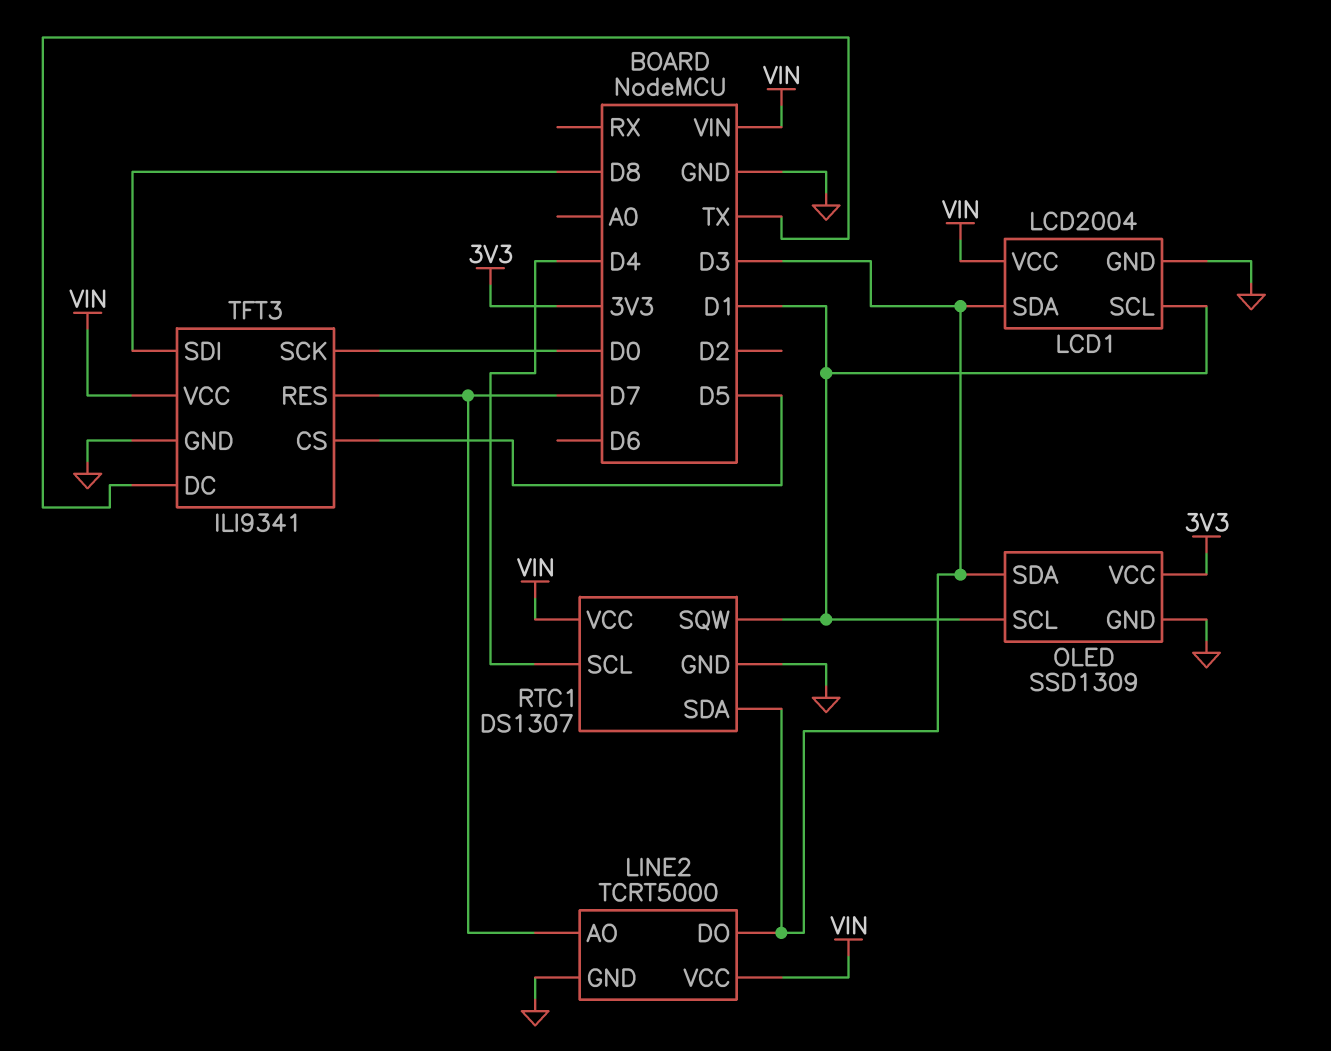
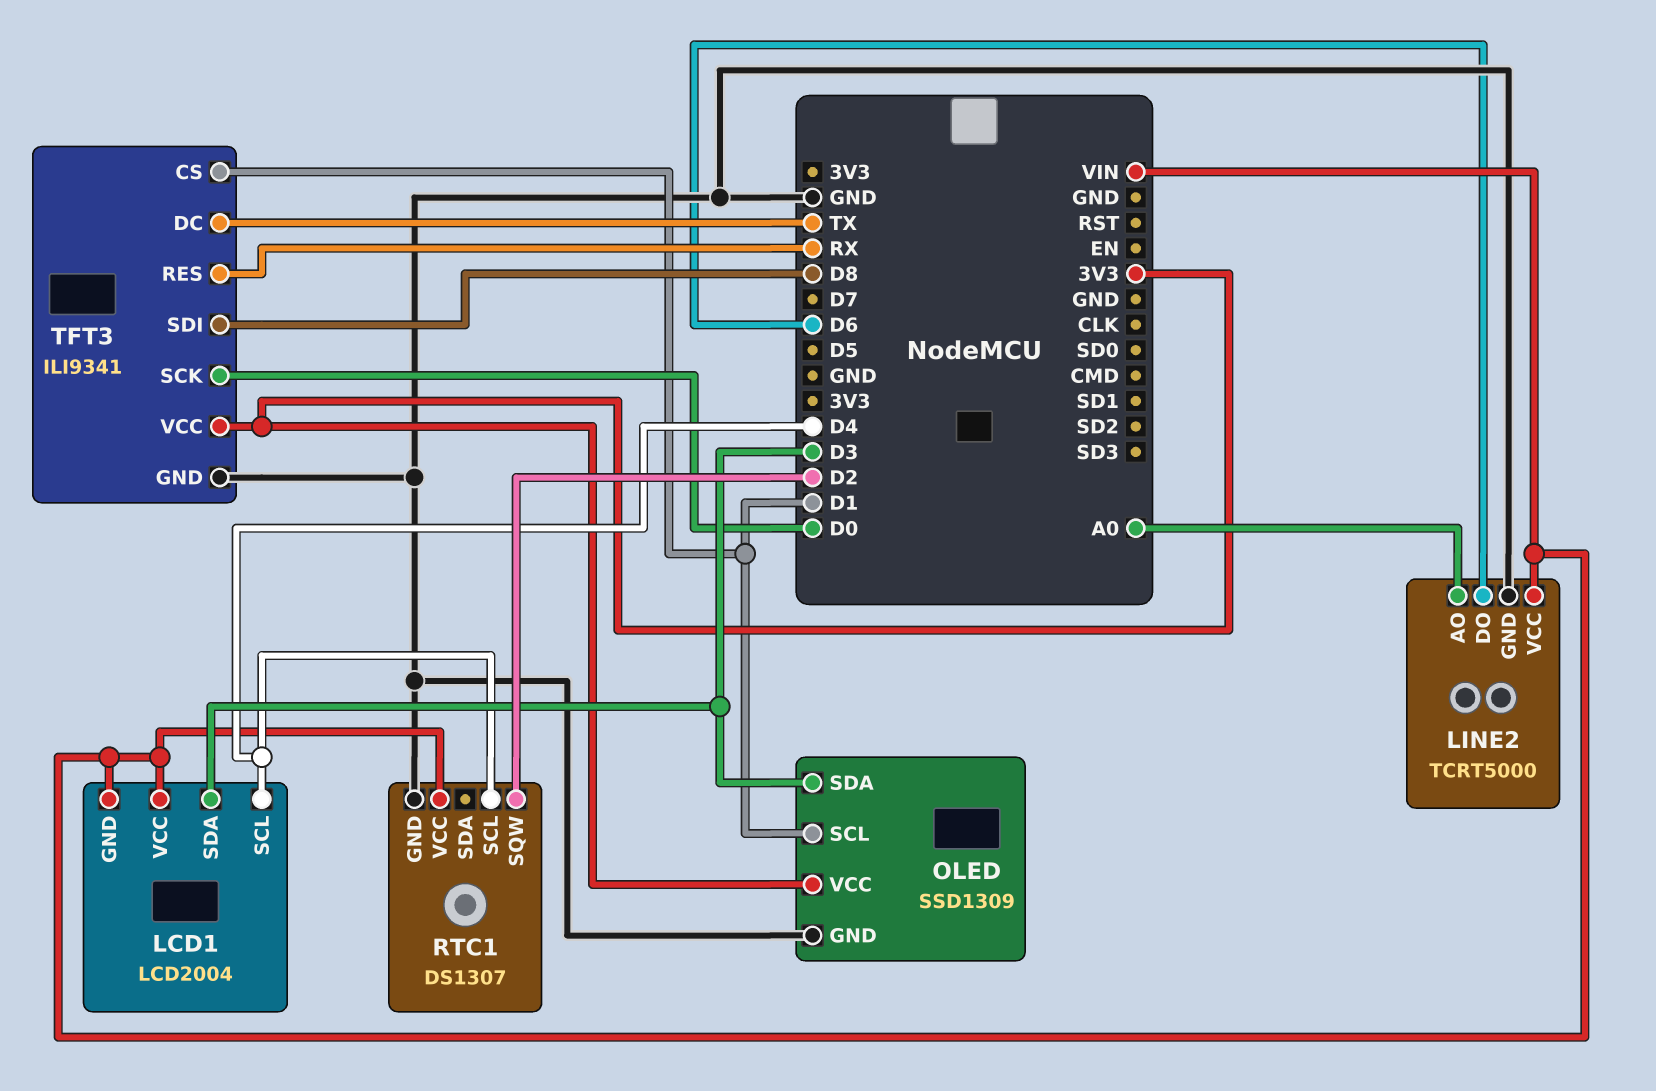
LCD1 pin GND: GND -> VIN
LCD1 pin SCL: D1 -> D4
LINE2 pin AO: D7 -> A0
LINE2 pin DO: D3 -> D6
RTC1 pin SDA: D3 -> none
RTC1 pin SQW: D1 -> D2
TFT3 pin CS: D5 -> D1
TFT3 pin RES: D7 -> RX
TFT3 pin VCC: VIN -> 3V3

